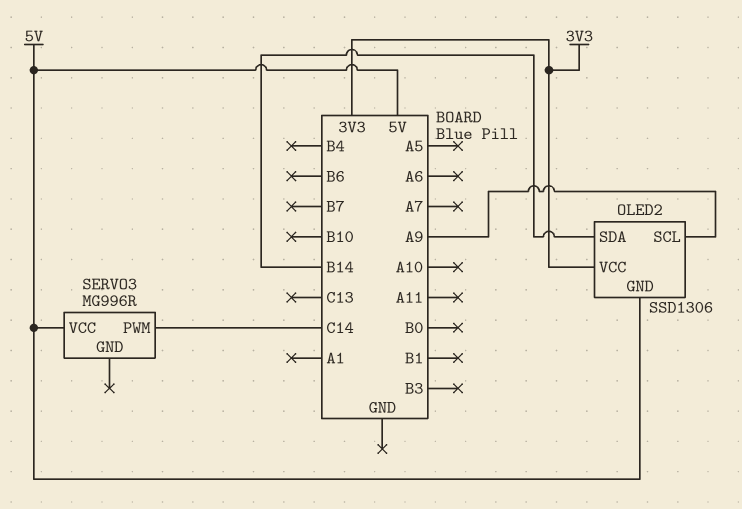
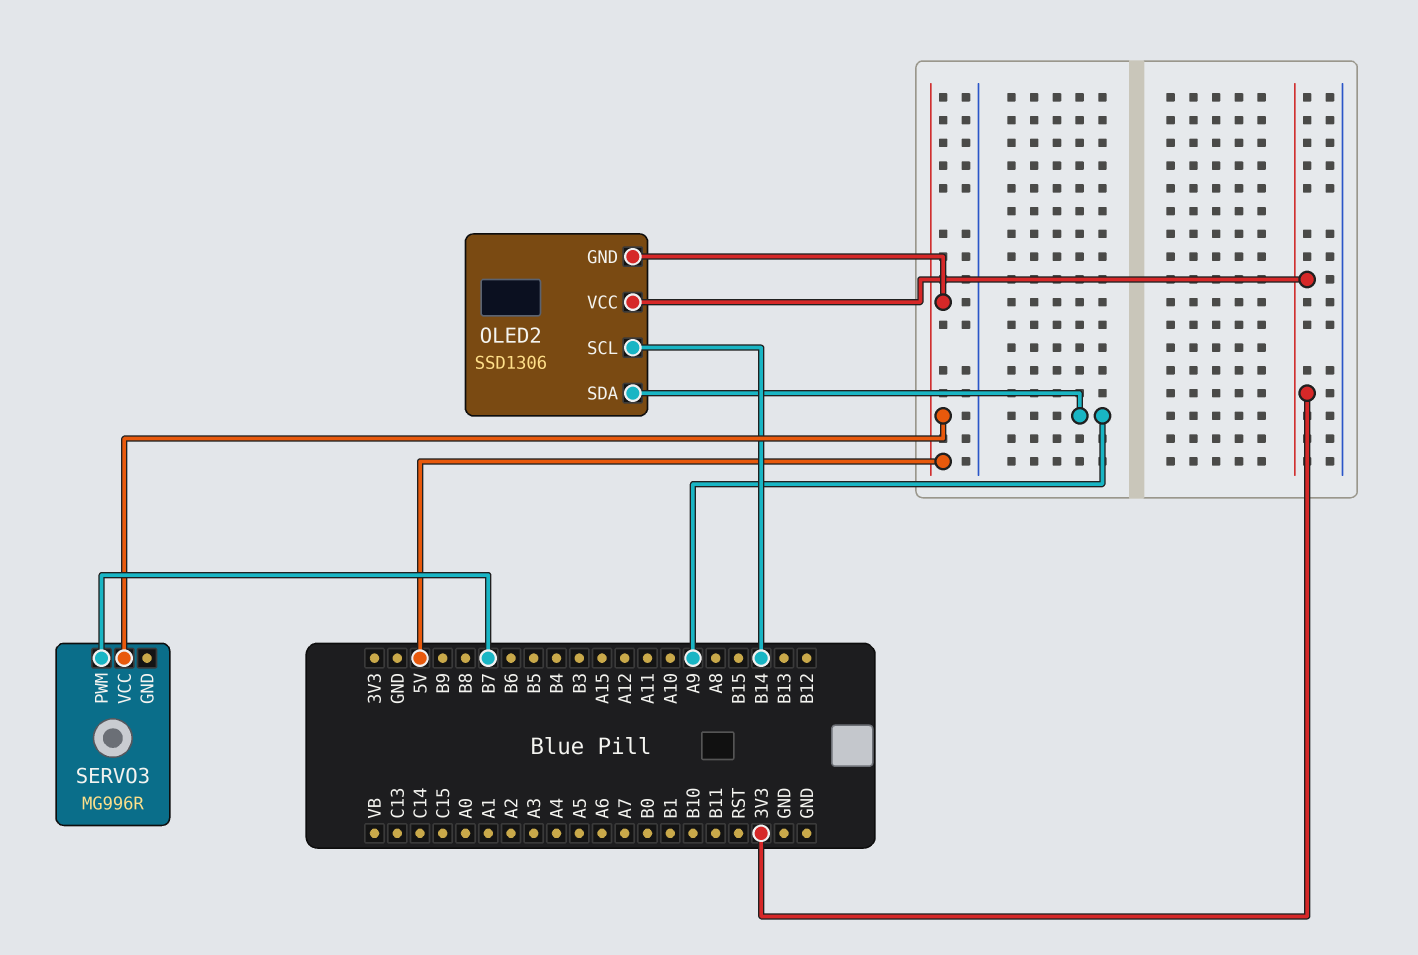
OLED2 pin SCL: A9 -> B14
OLED2 pin SDA: B14 -> A9
SERVO3 pin PWM: C14 -> B7

